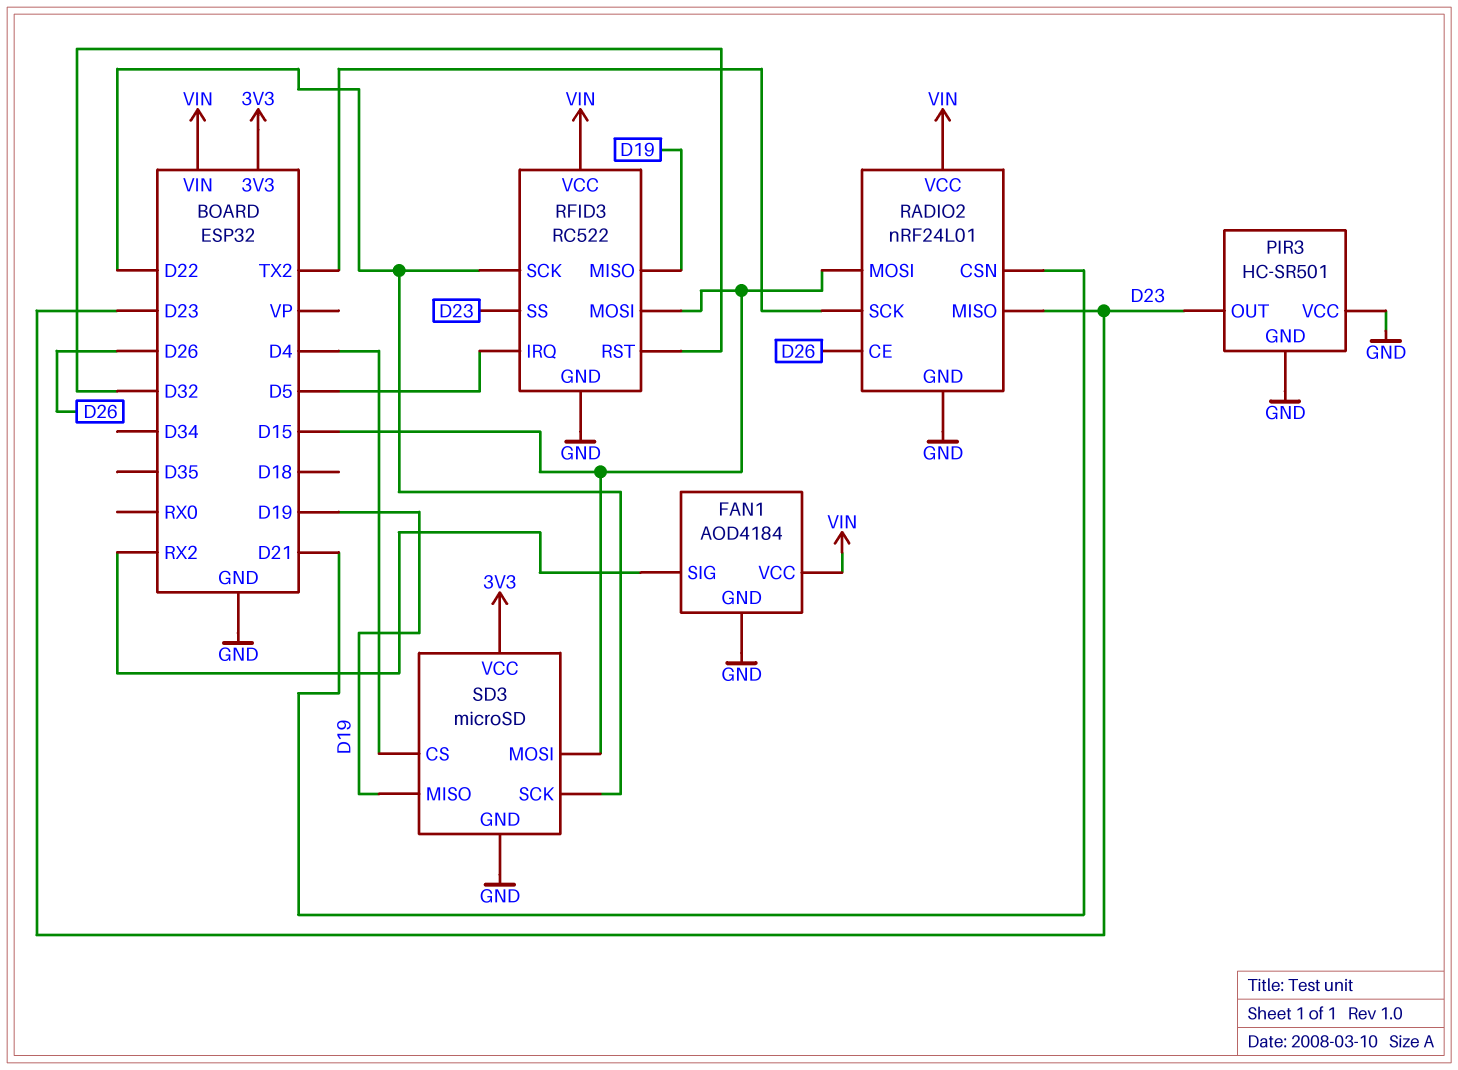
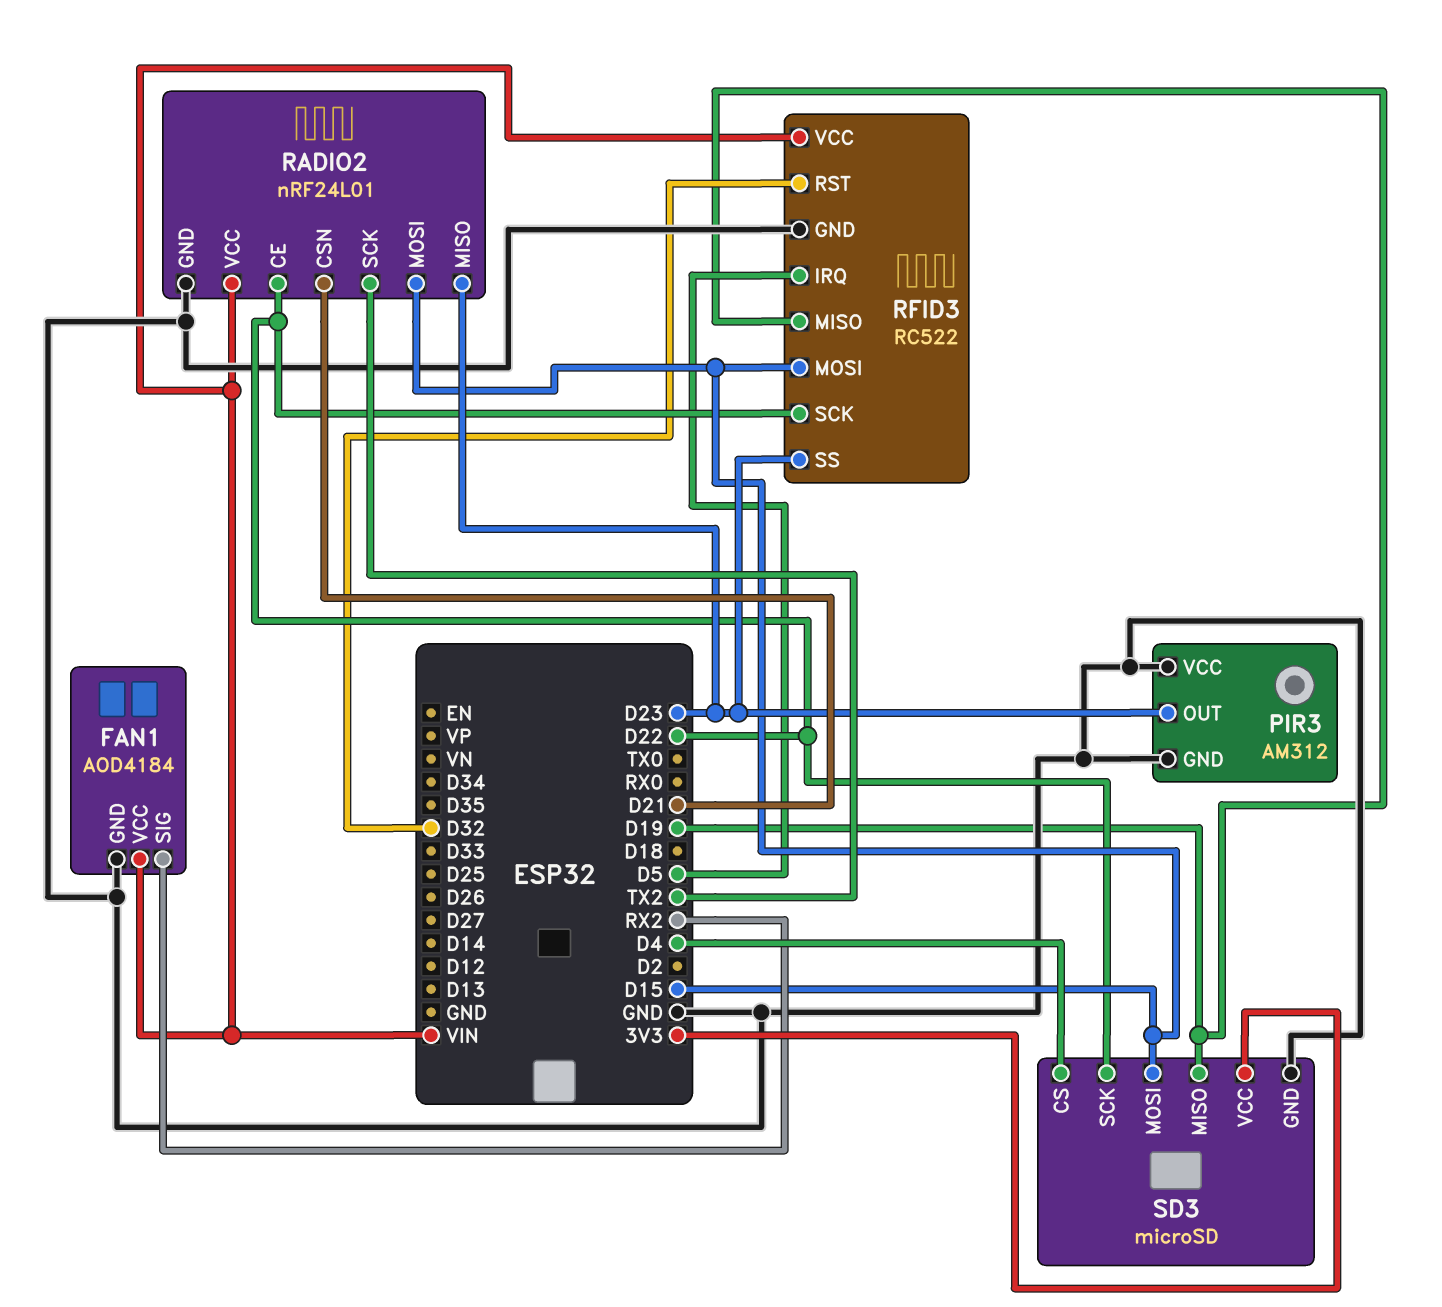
PIR3: HC-SR501 -> AM312
RADIO2 pin CE: D26 -> D22

